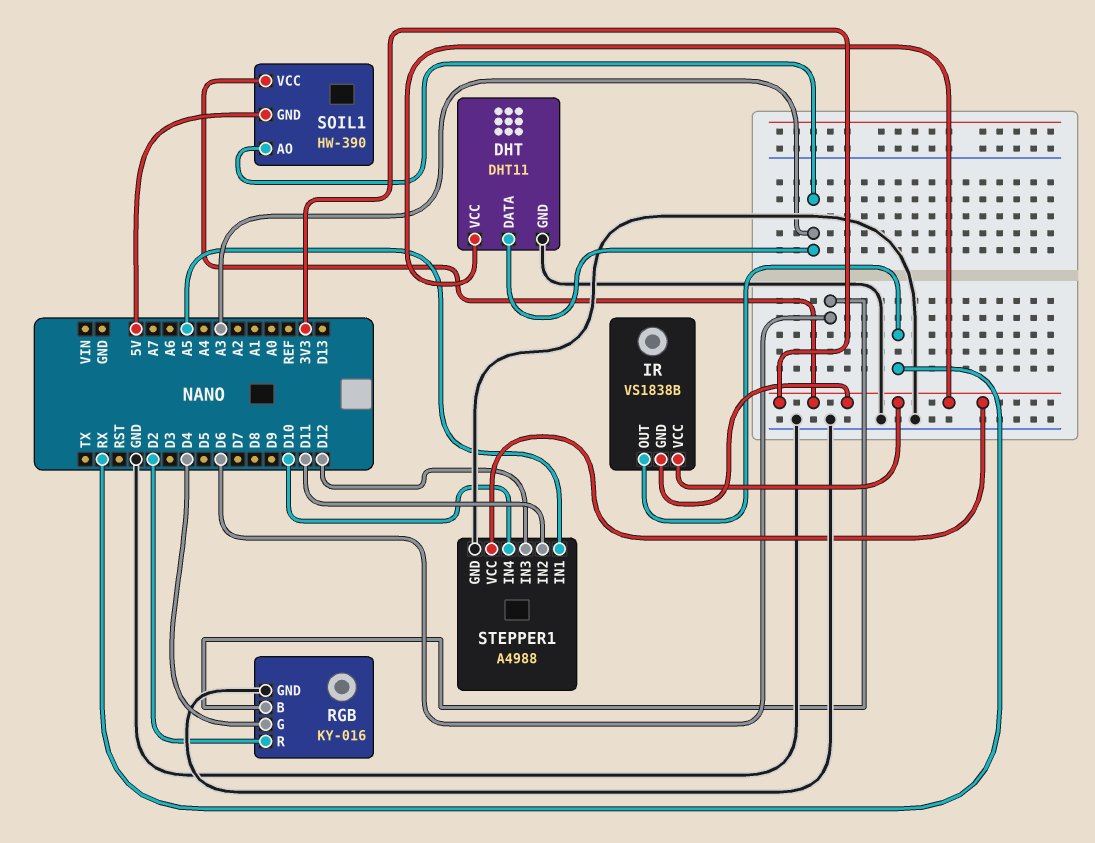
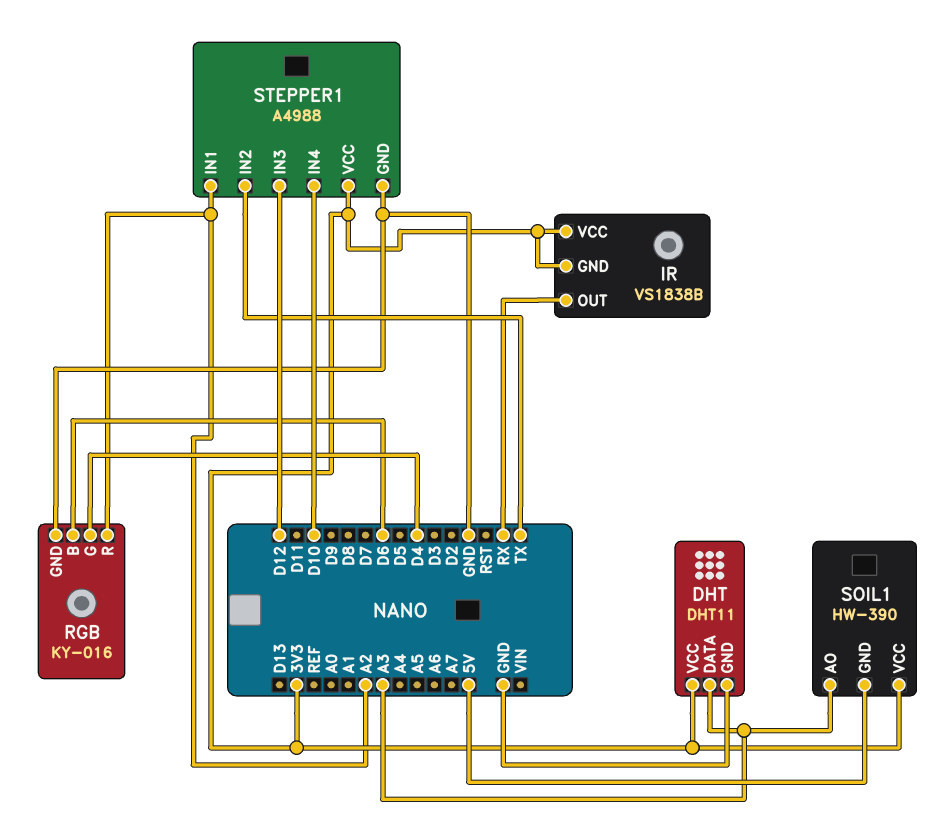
RGB pin R: D2 -> A2
STEPPER1 pin IN1: A5 -> A2
STEPPER1 pin IN2: D11 -> TX

